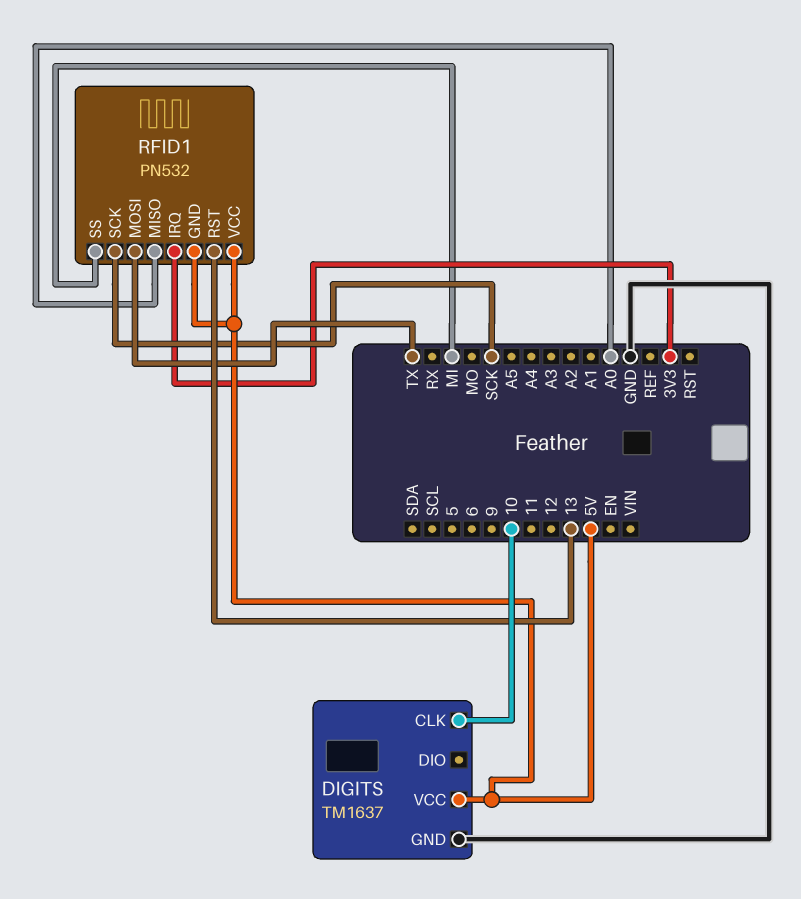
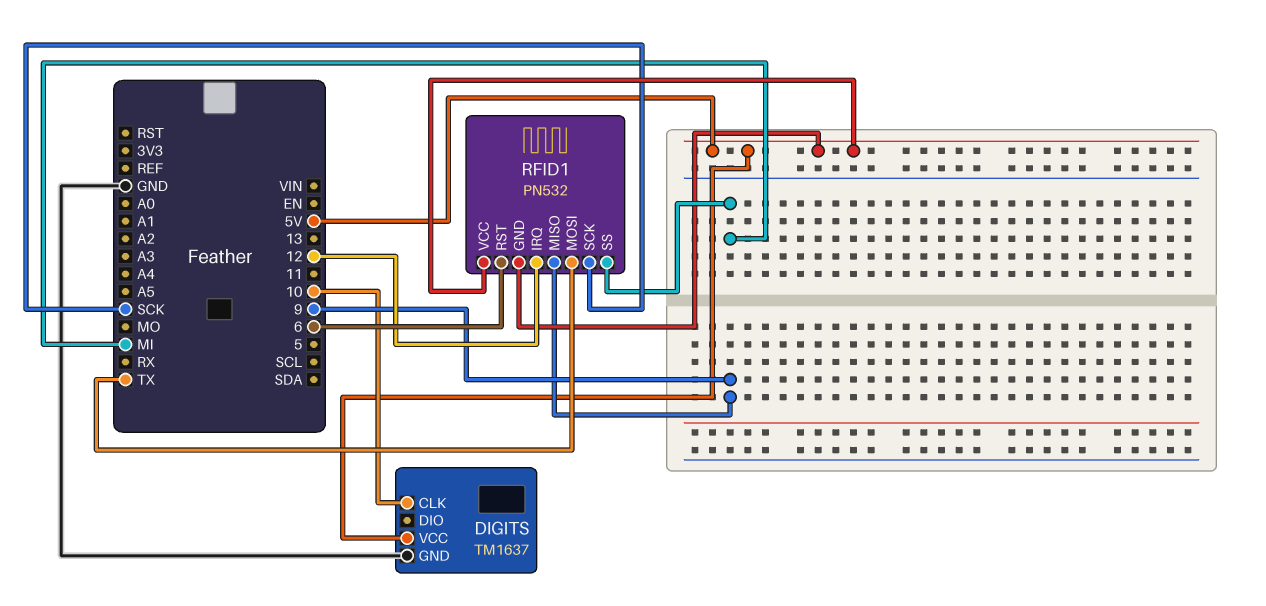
RFID1 pin IRQ: 3V3 -> 12
RFID1 pin MISO: A0 -> 9
RFID1 pin RST: 13 -> 6

